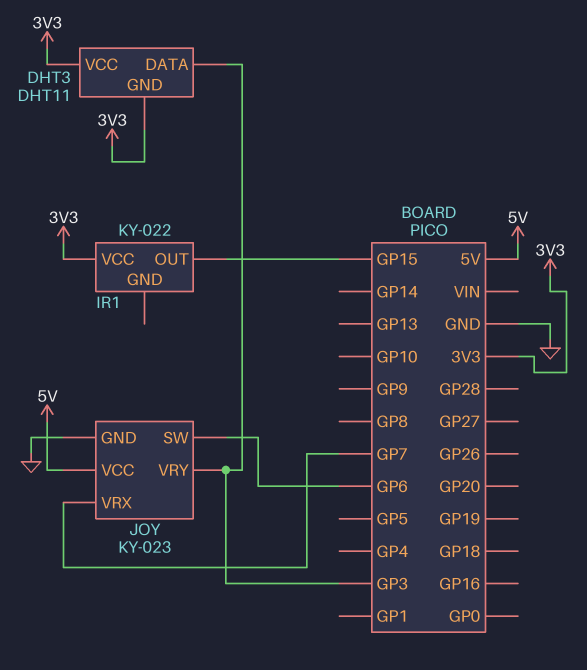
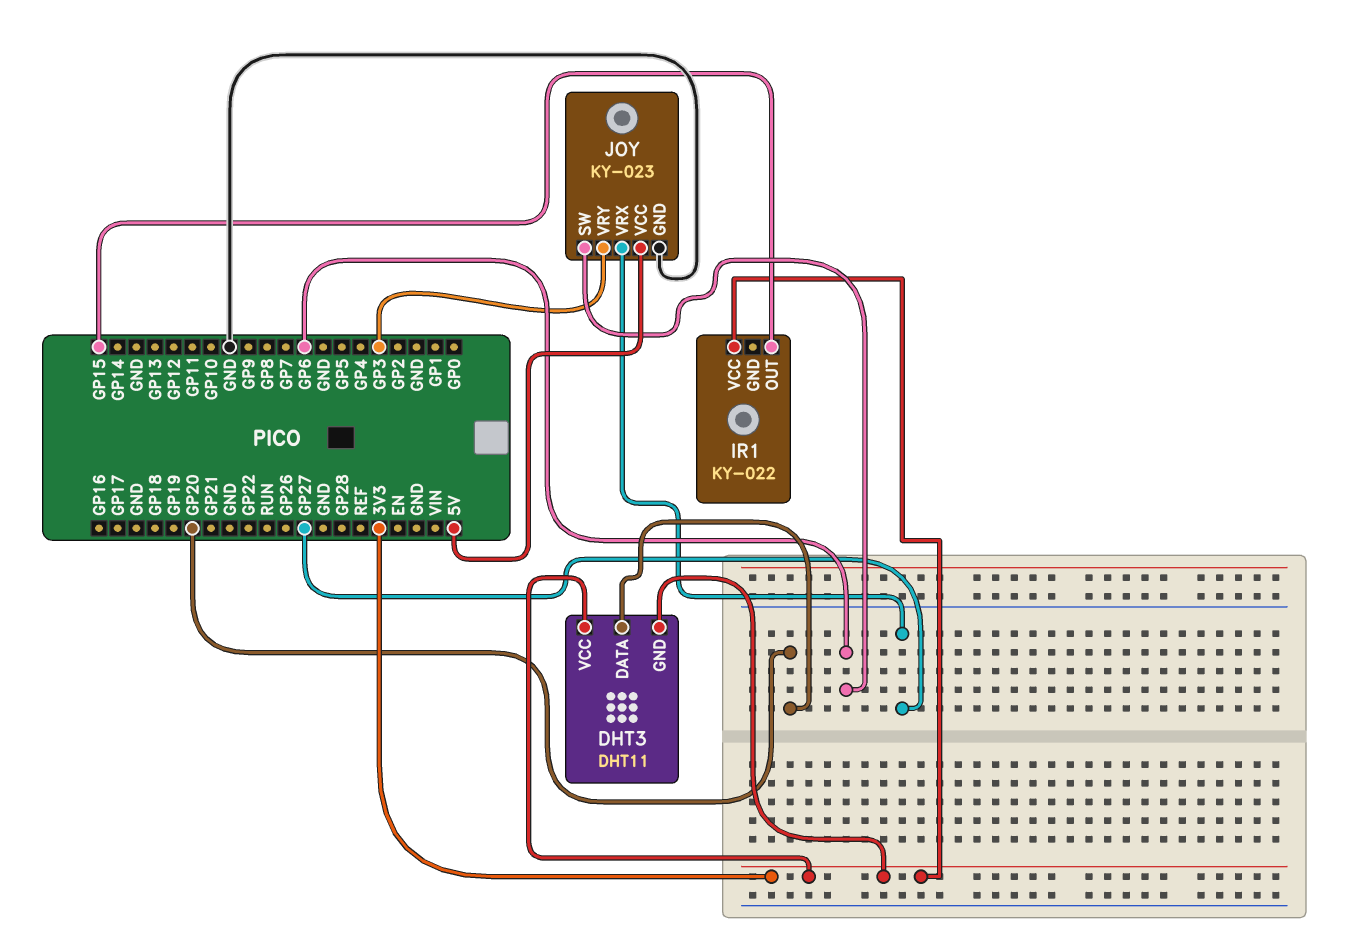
DHT3 pin DATA: GP3 -> GP20
JOY pin VRX: GP7 -> GP27

